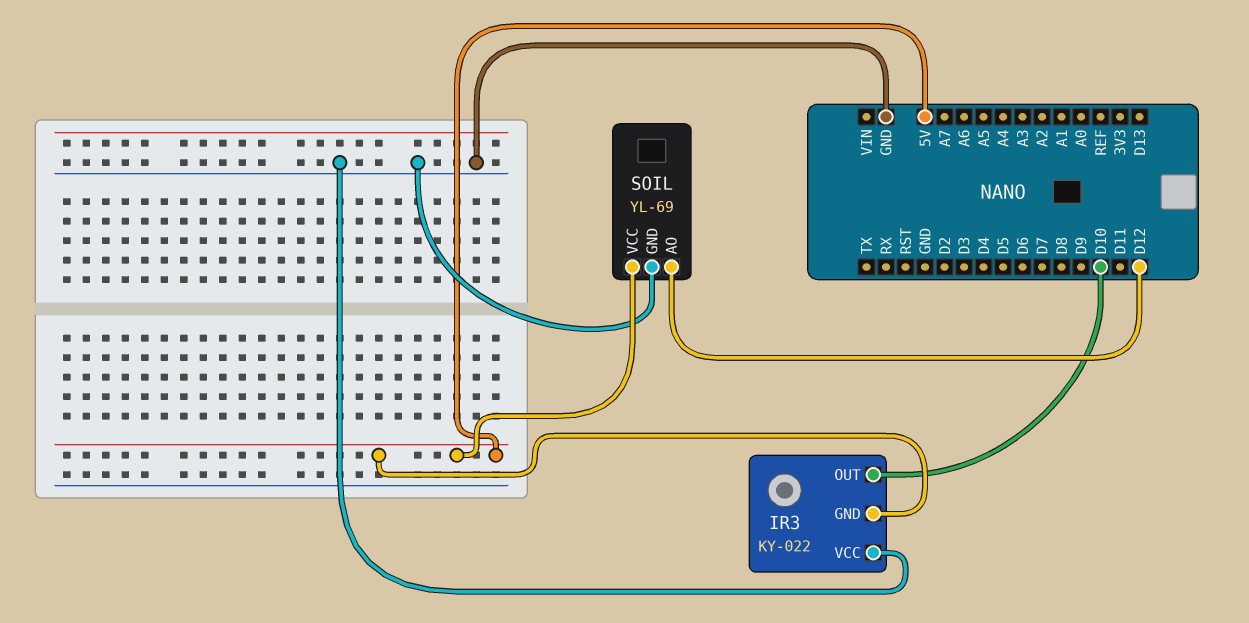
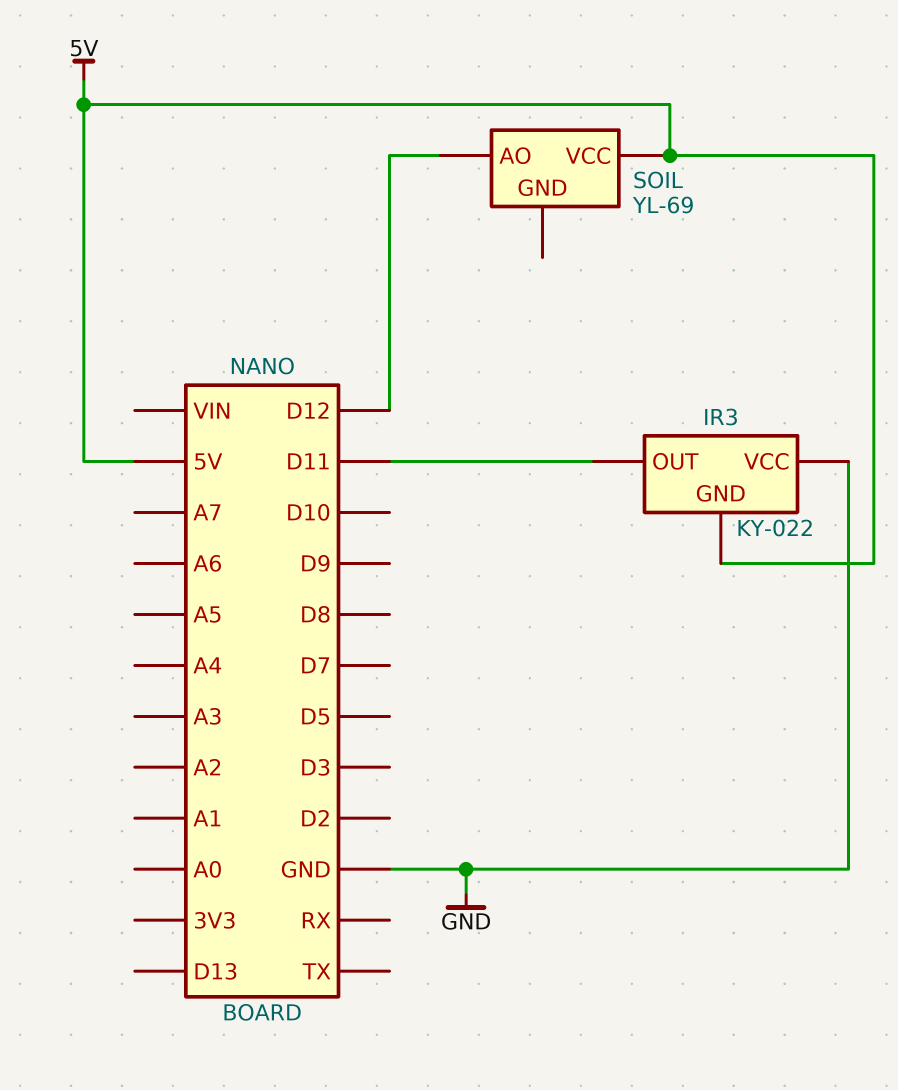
IR3 pin OUT: D10 -> D11
SOIL pin GND: GND -> none

